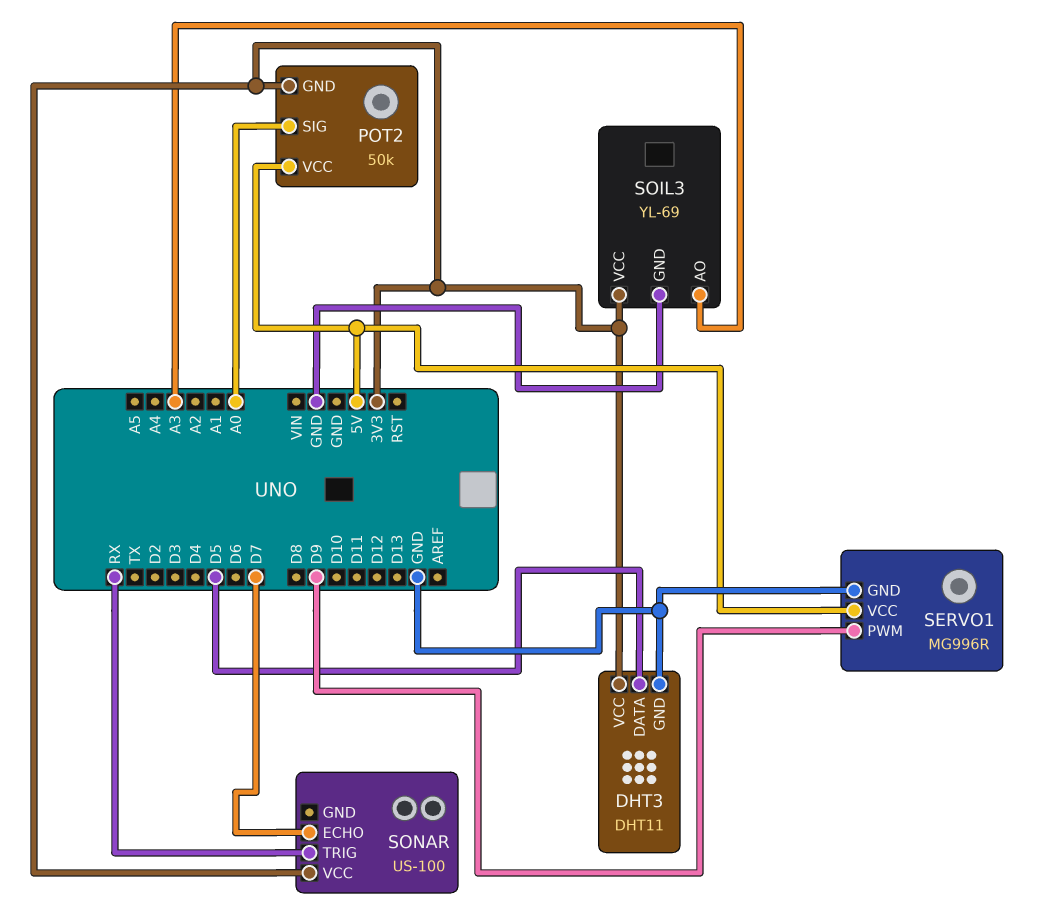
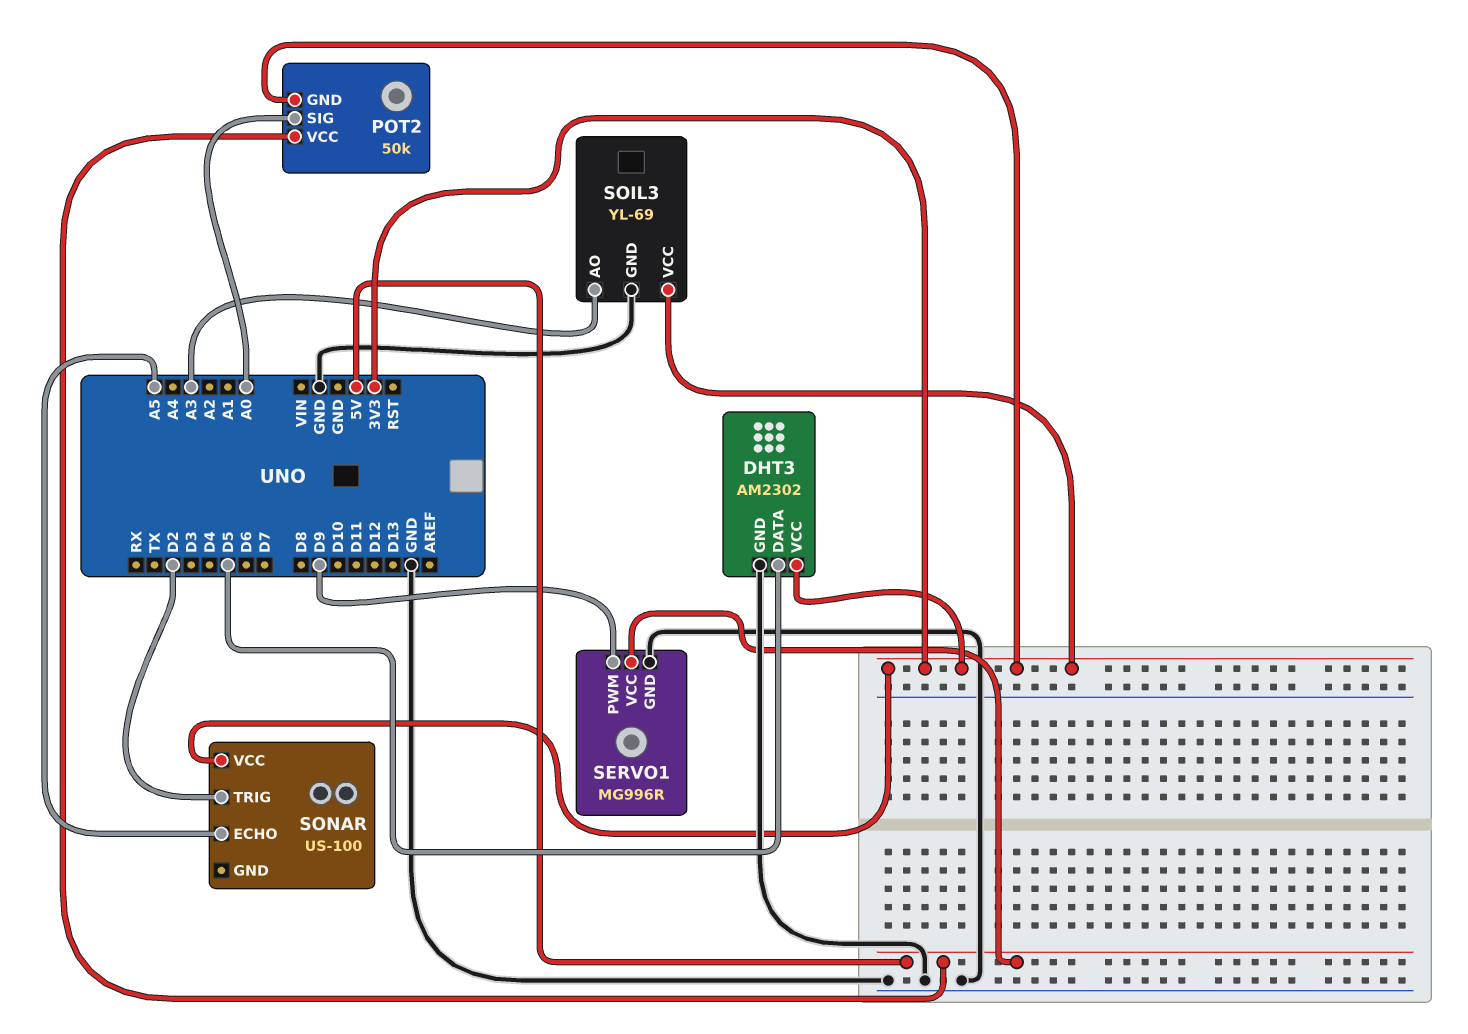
DHT3: DHT11 -> AM2302
SONAR pin ECHO: D7 -> A5
SONAR pin TRIG: RX -> D2

